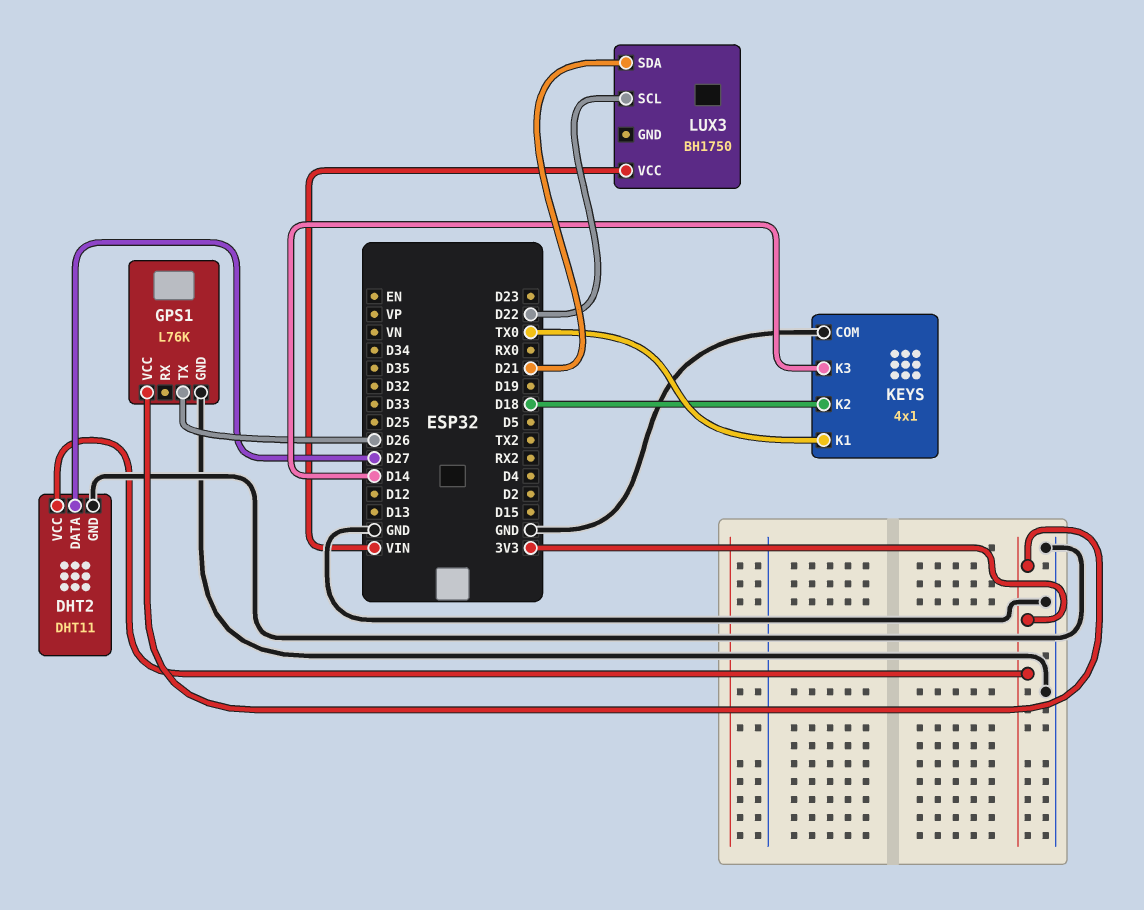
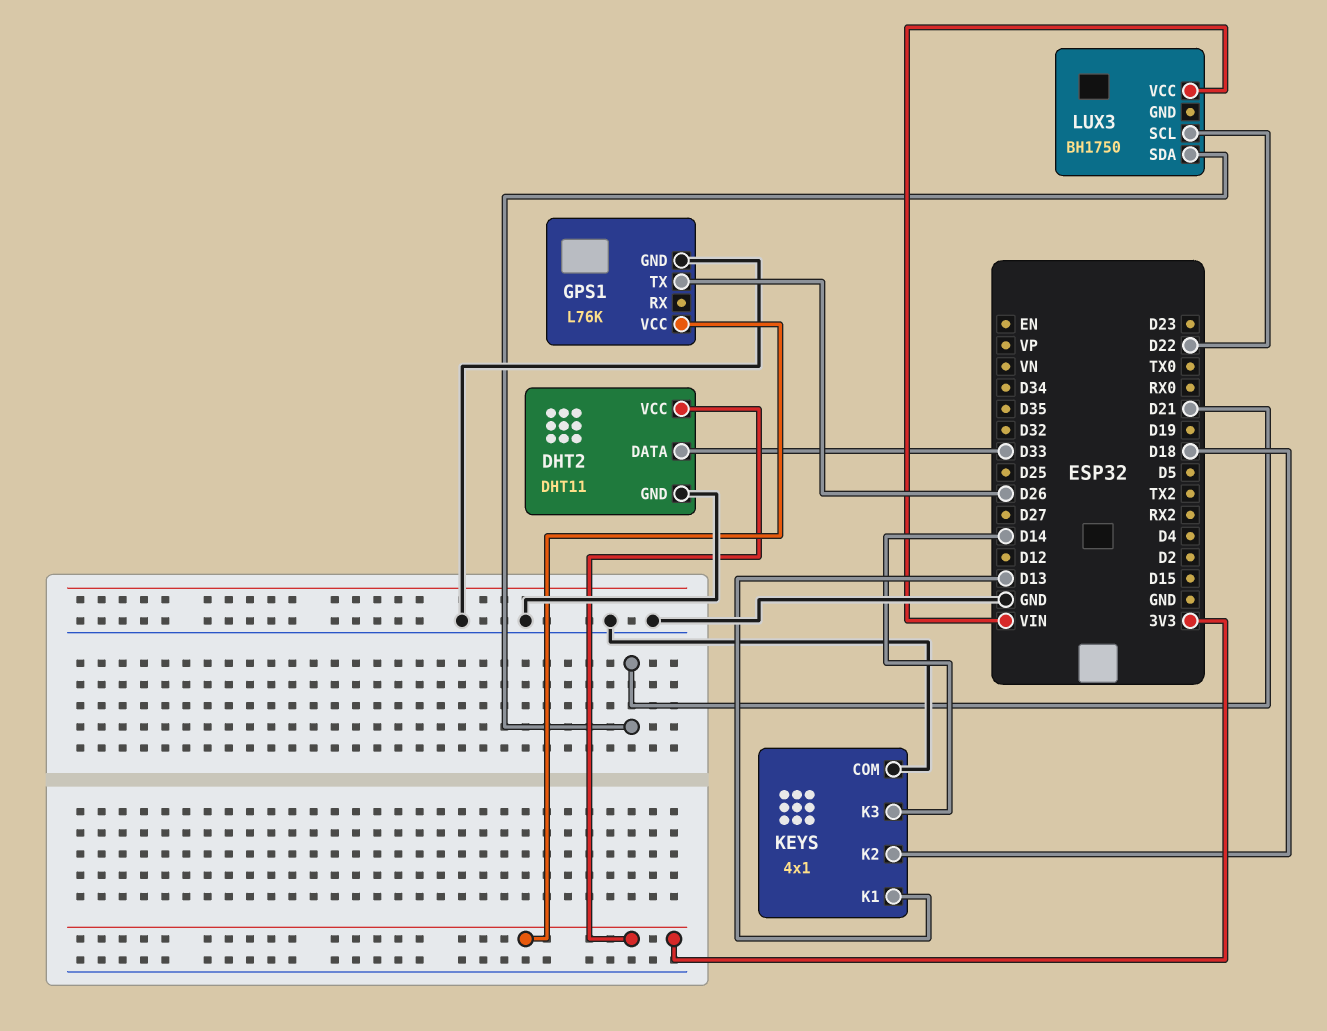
DHT2 pin DATA: D27 -> D33
KEYS pin K1: TX0 -> D13

